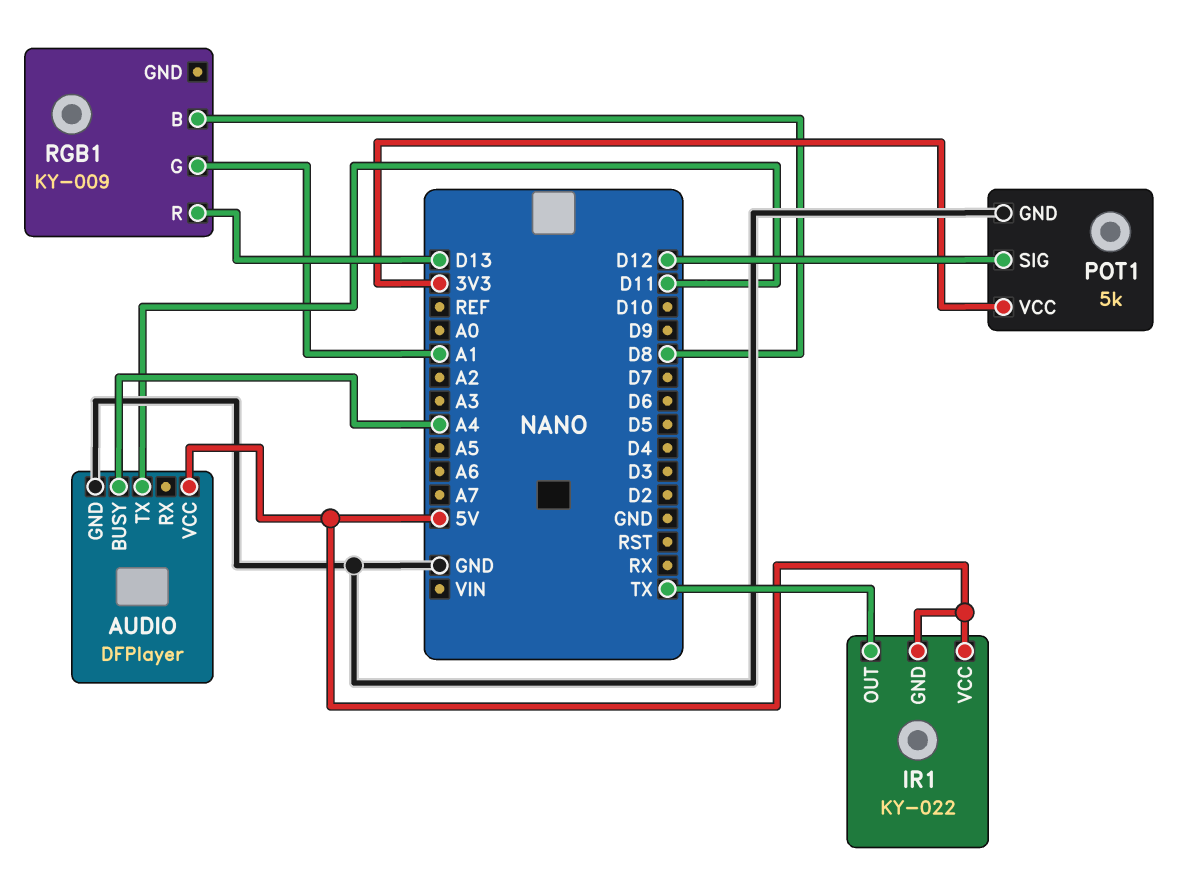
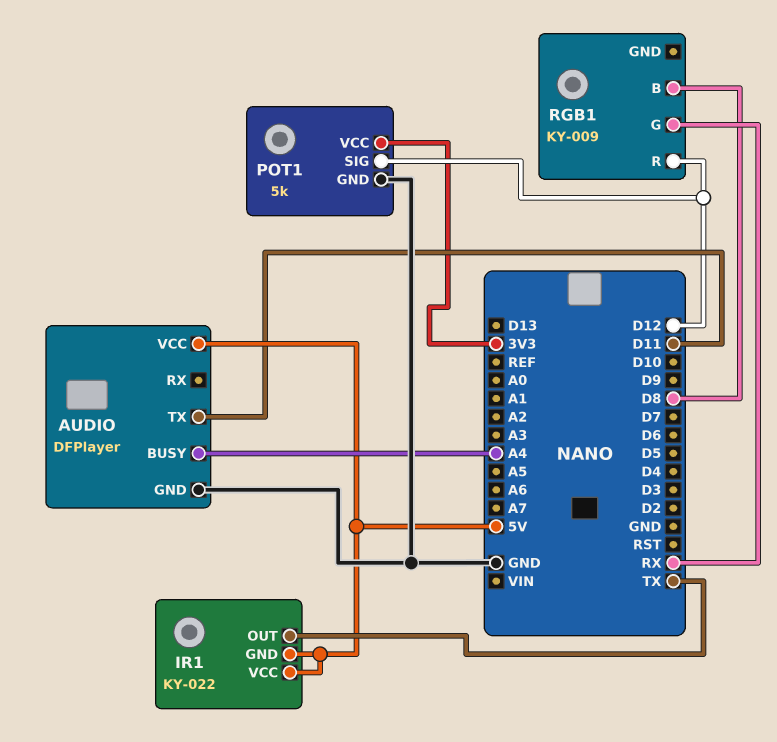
RGB1 pin G: A1 -> RX
RGB1 pin R: D13 -> D12

